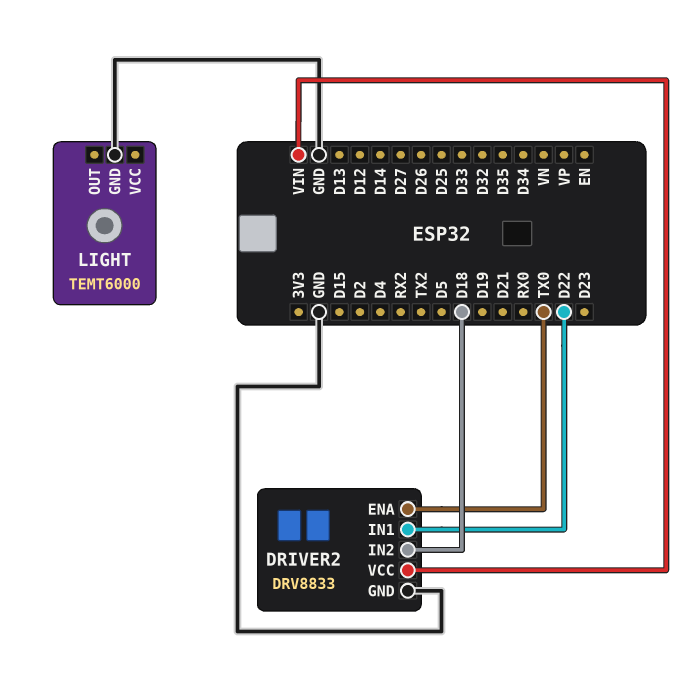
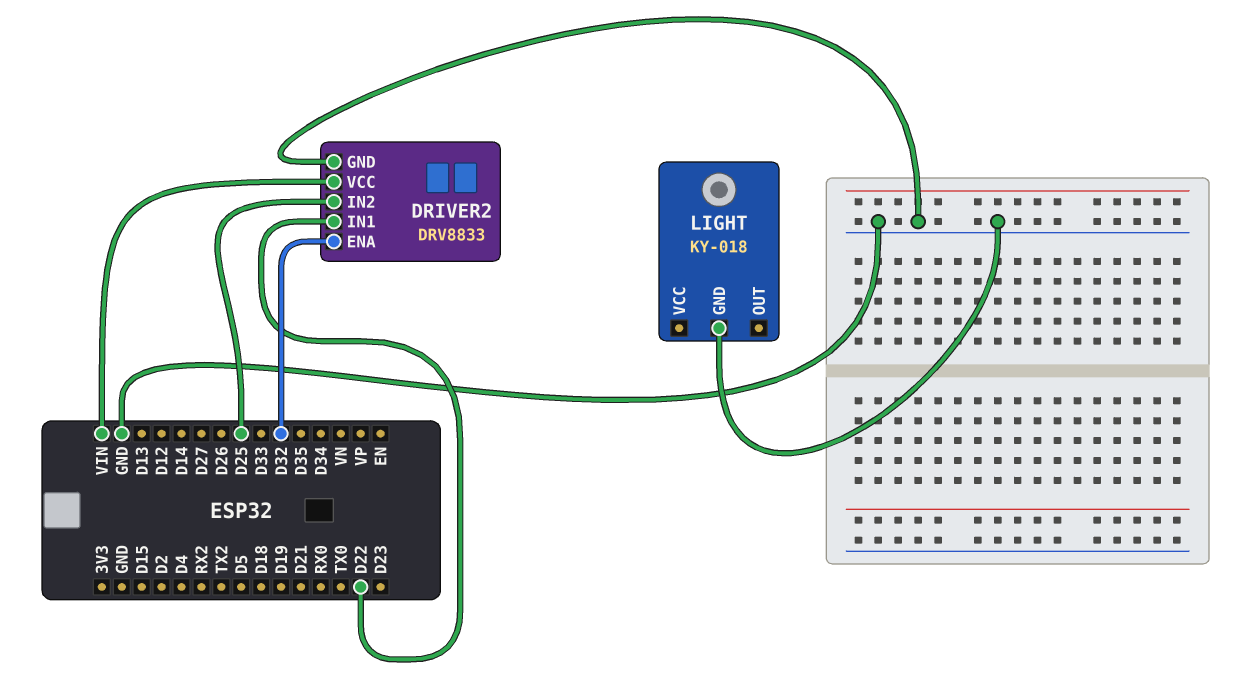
DRIVER2 pin ENA: TX0 -> D32
DRIVER2 pin IN2: D18 -> D25
LIGHT: TEMT6000 -> KY-018

